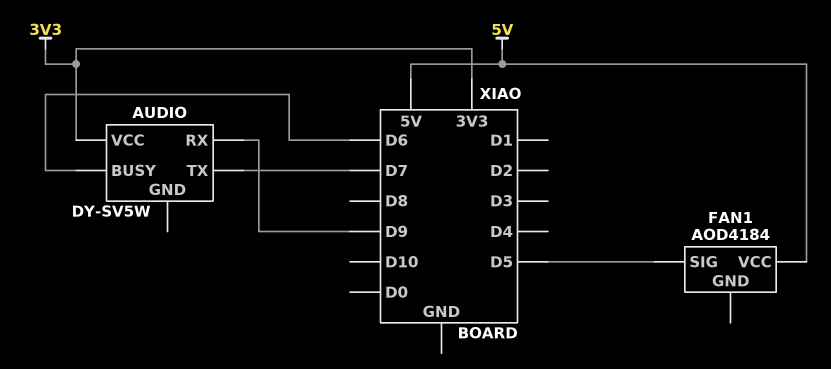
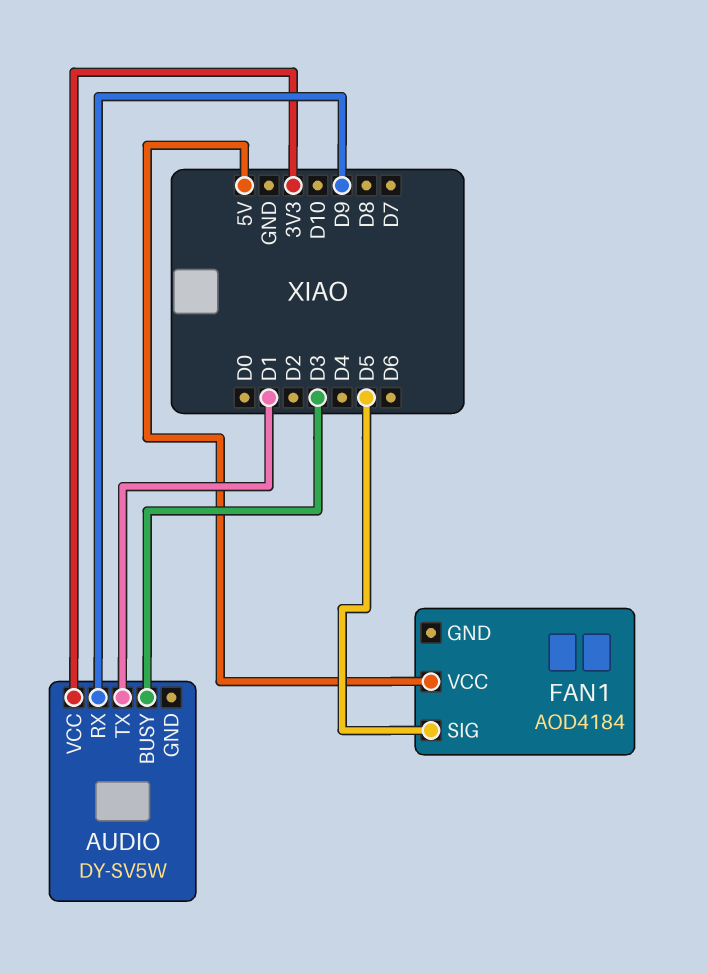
AUDIO pin BUSY: D6 -> D3
AUDIO pin TX: D7 -> D1

